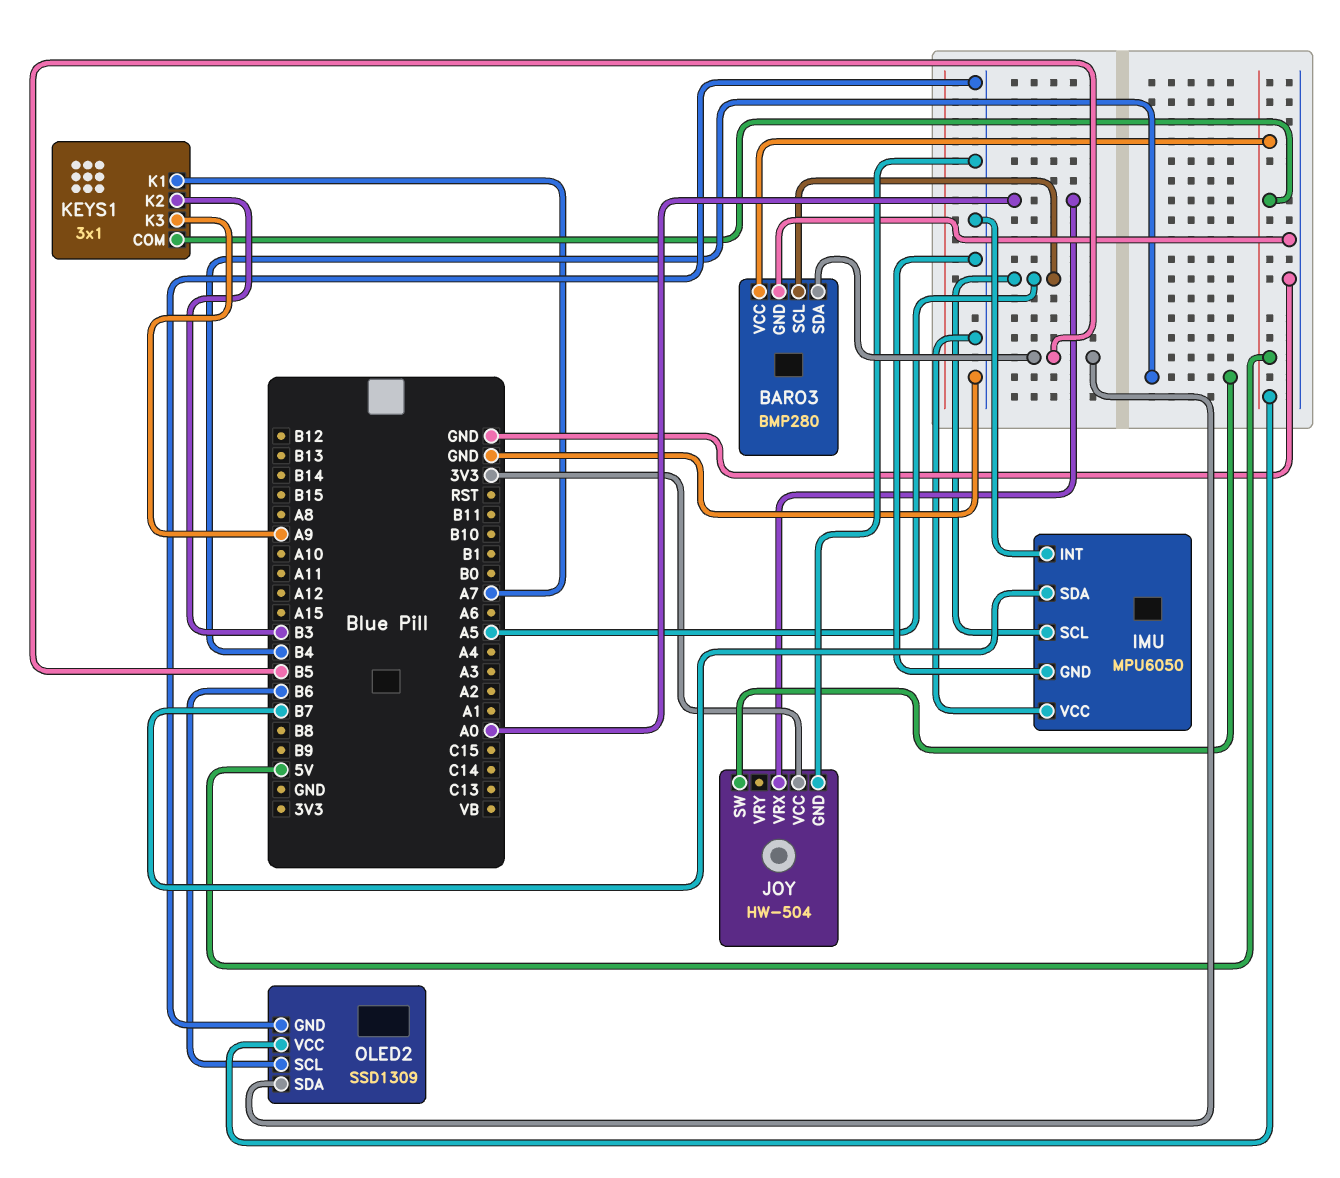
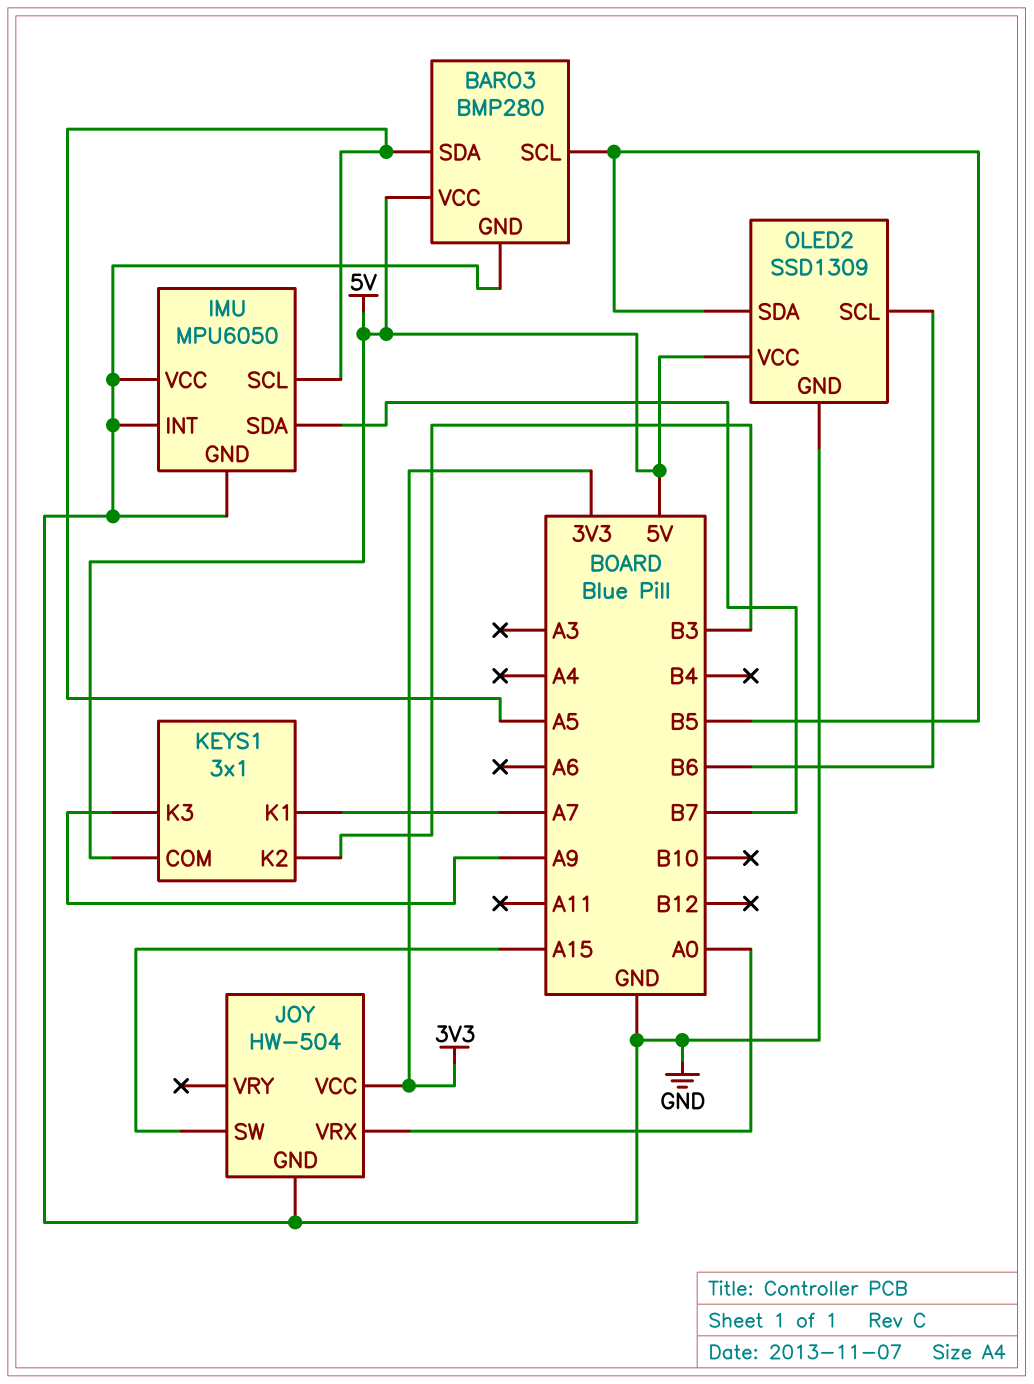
BARO3 pin SCL: A5 -> B5
BARO3 pin SDA: B5 -> A5
JOY pin SW: B4 -> A15

